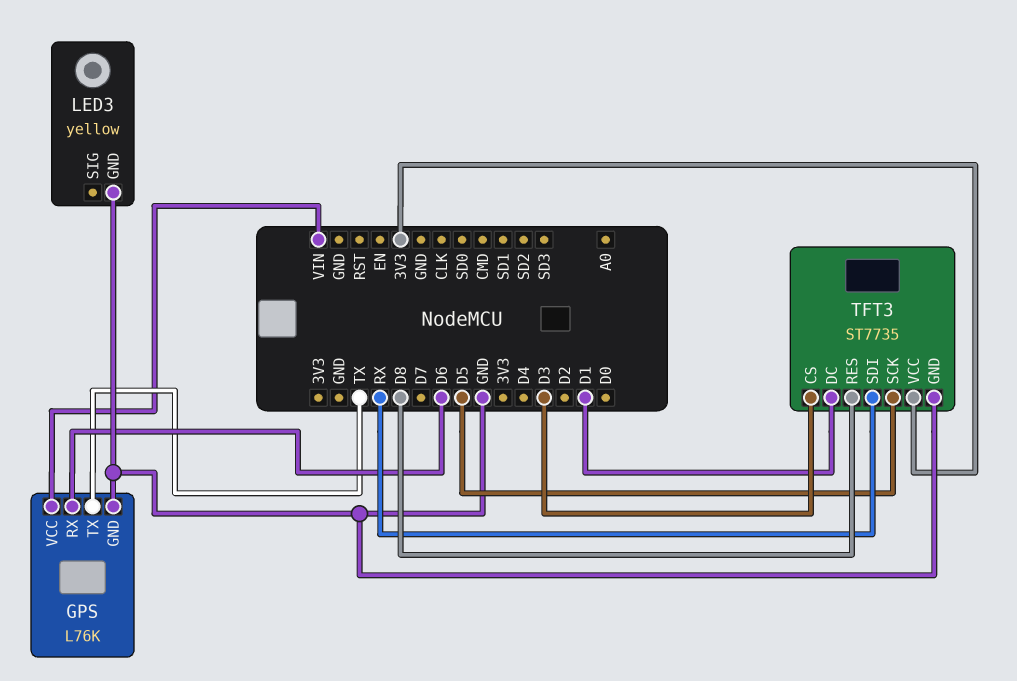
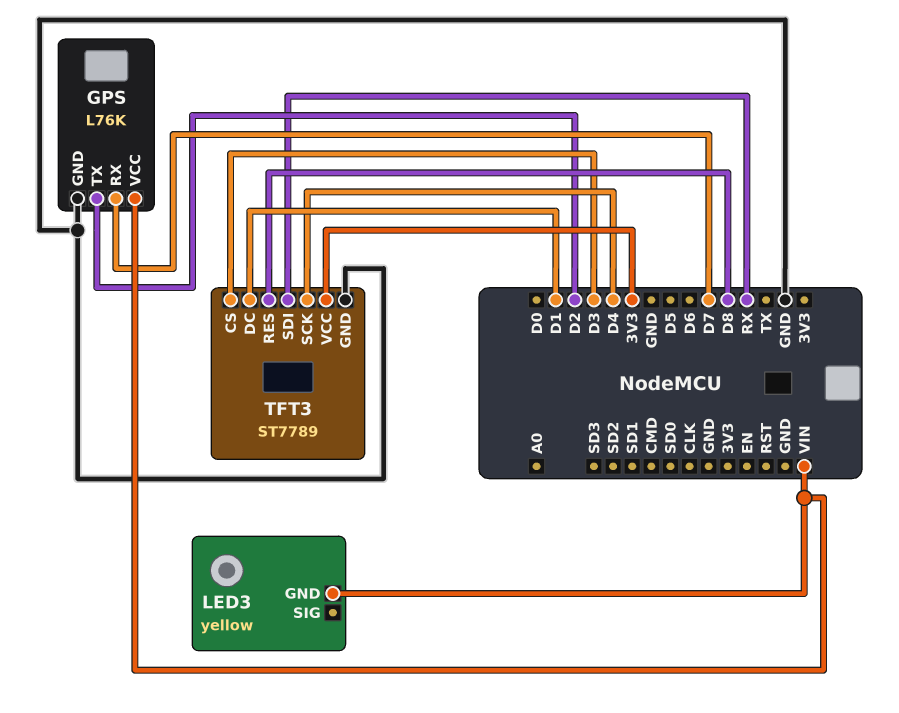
GPS pin RX: D6 -> D7
GPS pin TX: TX -> D2
LED3 pin GND: GND -> VIN
TFT3: ST7735 -> ST7789
TFT3 pin SCK: D5 -> D4

